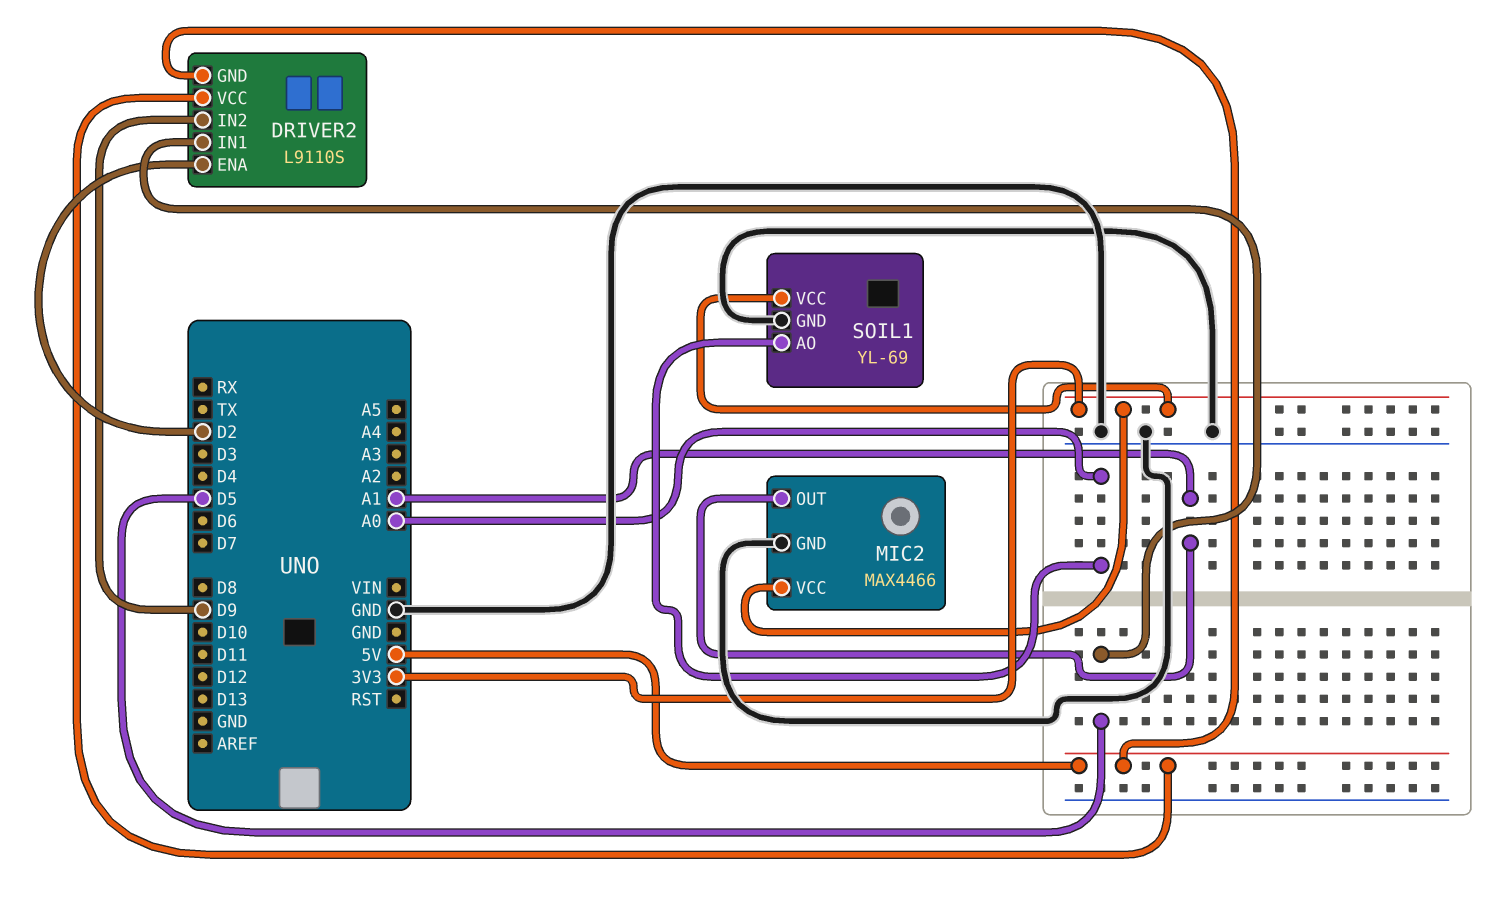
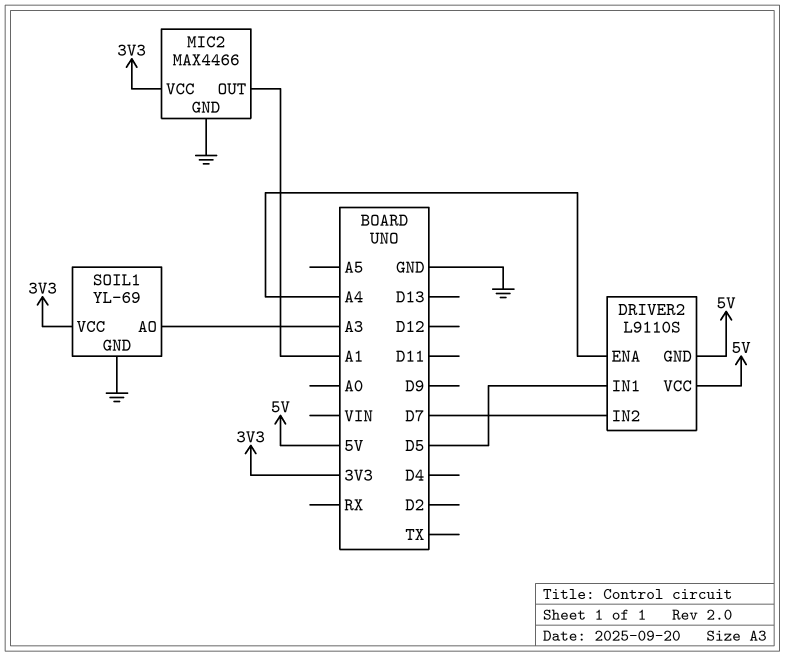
DRIVER2 pin ENA: D2 -> A4
DRIVER2 pin IN2: D9 -> D7
SOIL1 pin AO: A0 -> A3

